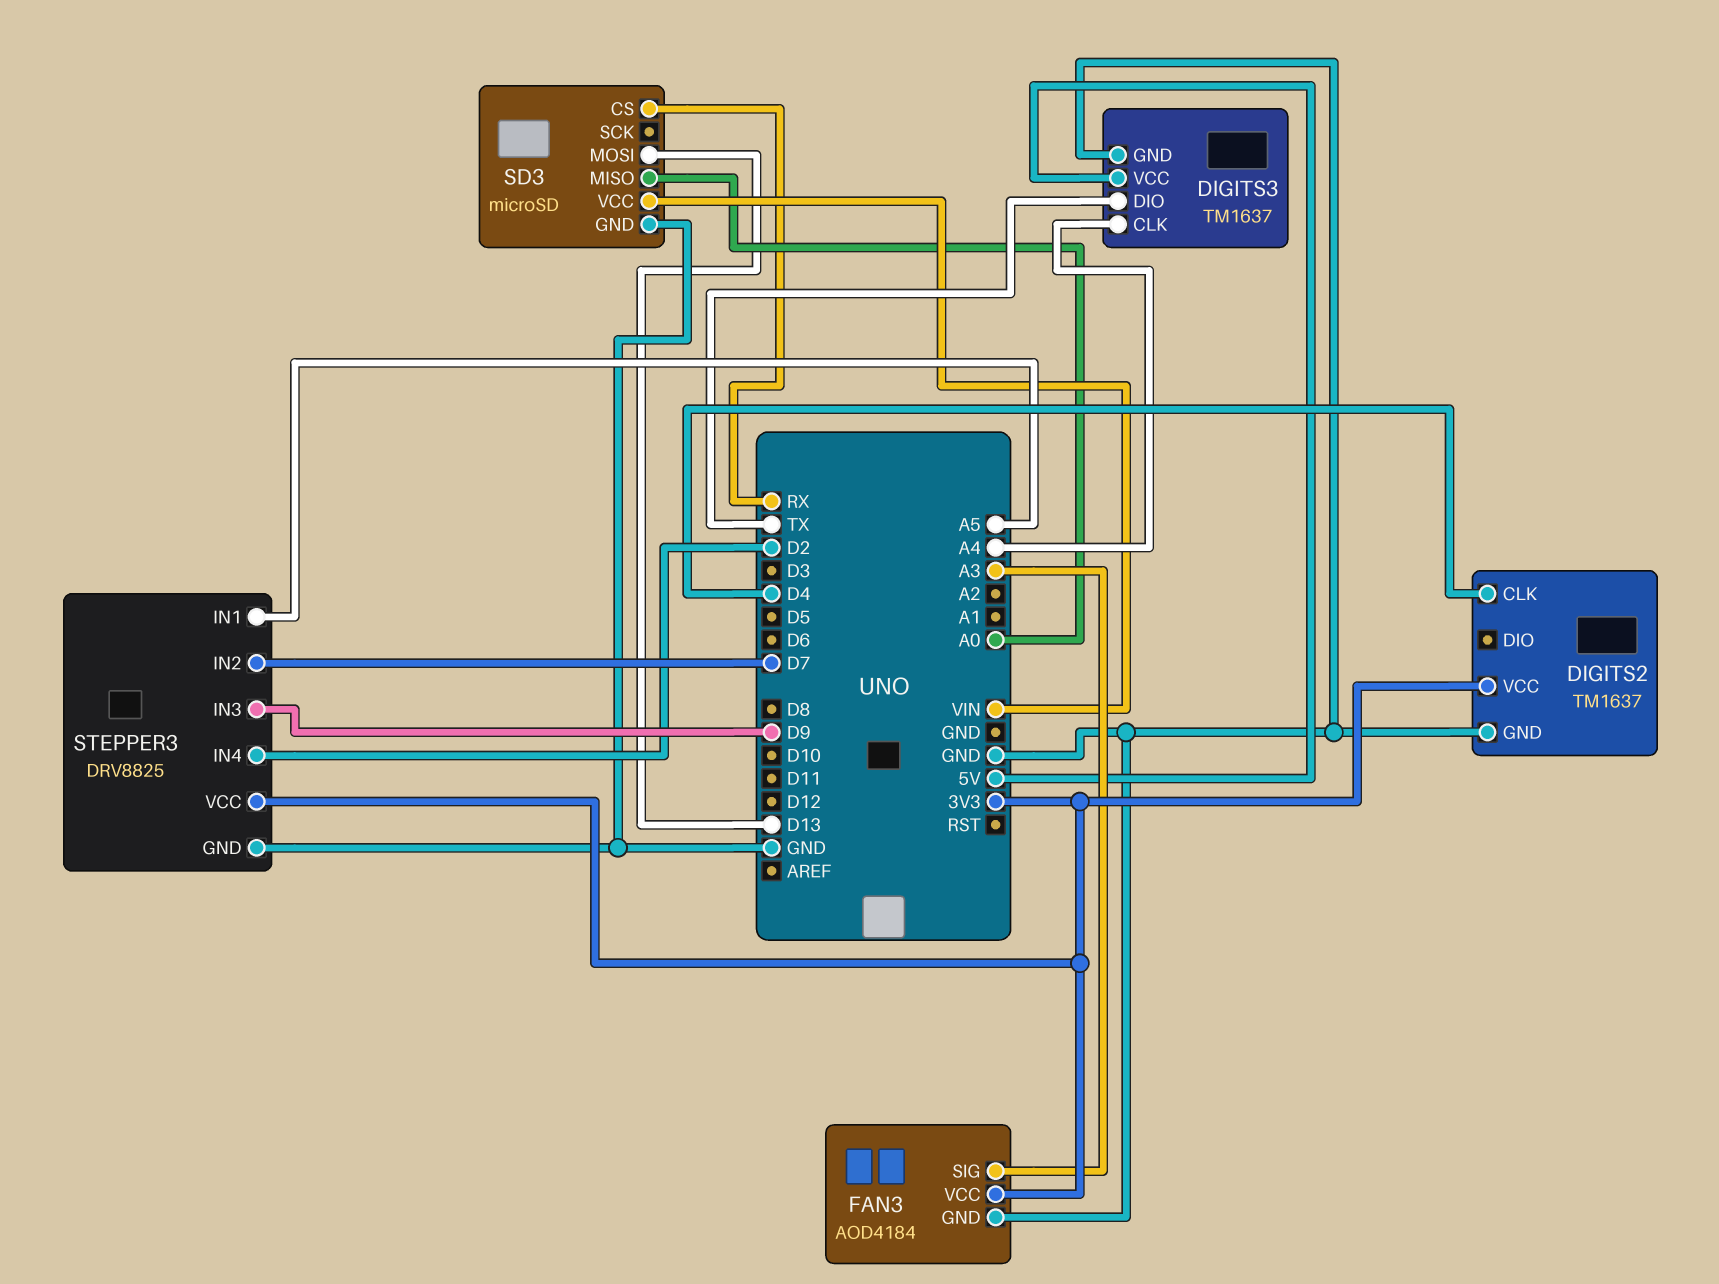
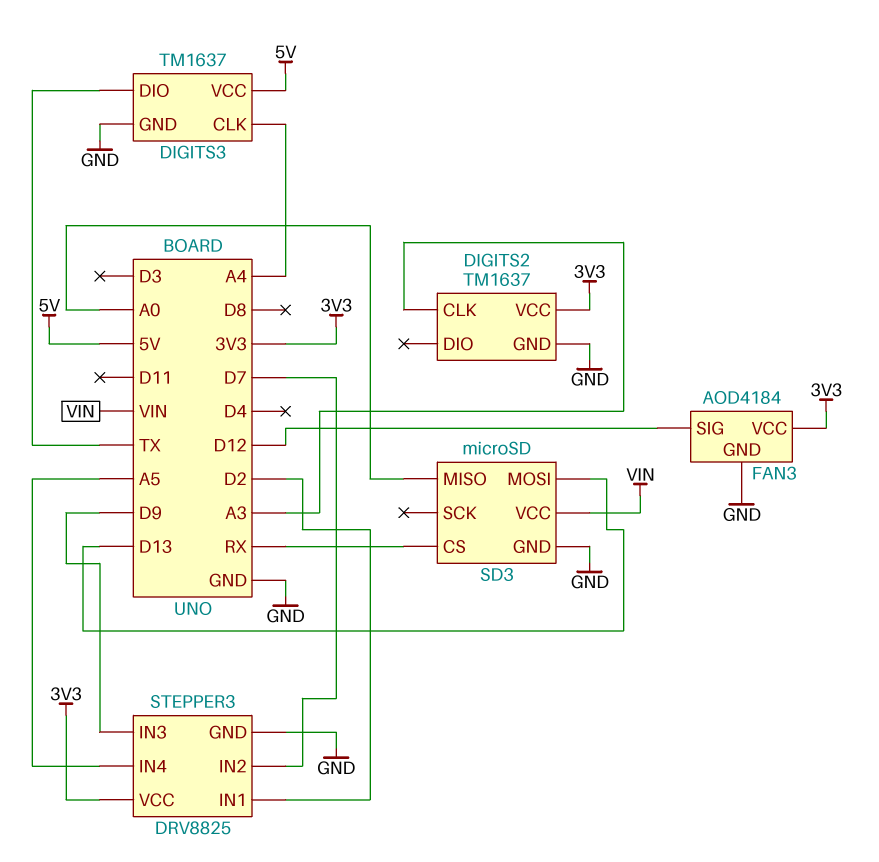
DIGITS2 pin CLK: D4 -> A3
FAN3 pin SIG: A3 -> D12
STEPPER3 pin IN1: A5 -> D2
STEPPER3 pin IN4: D2 -> A5

